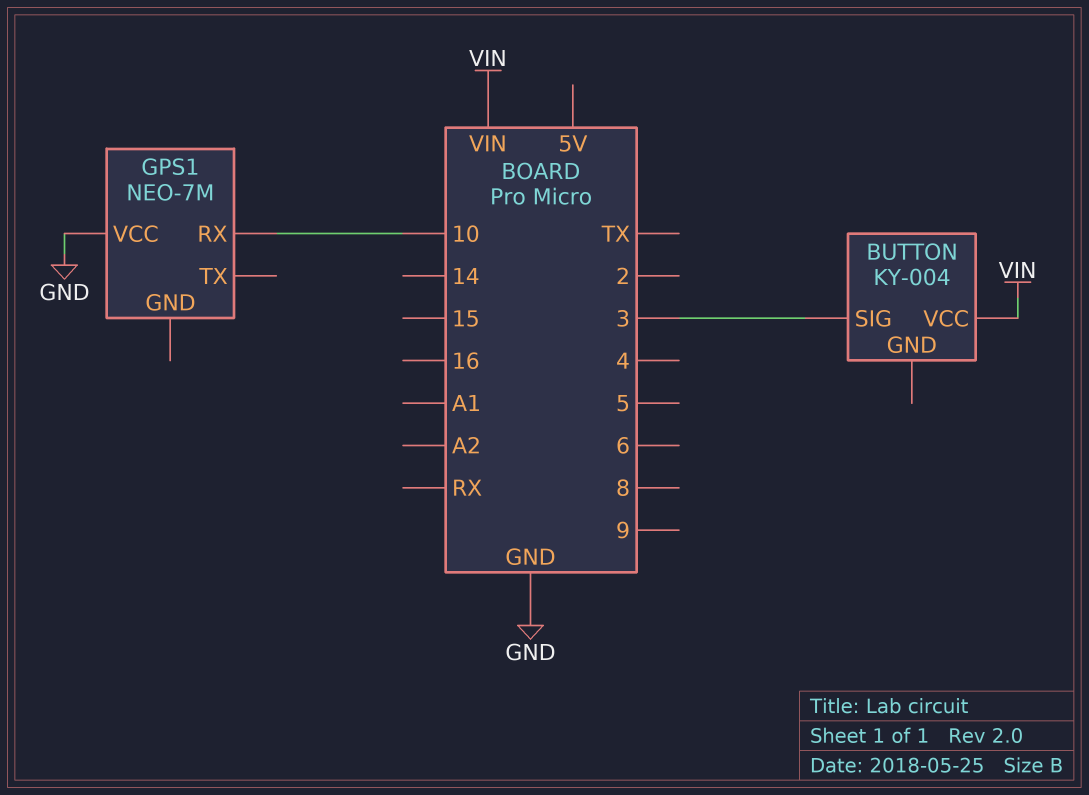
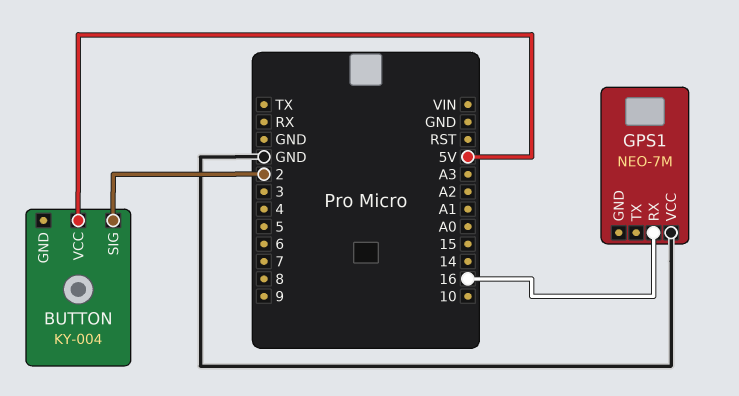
BUTTON pin SIG: 3 -> 2
BUTTON pin VCC: VIN -> 5V
GPS1 pin RX: 10 -> 16

